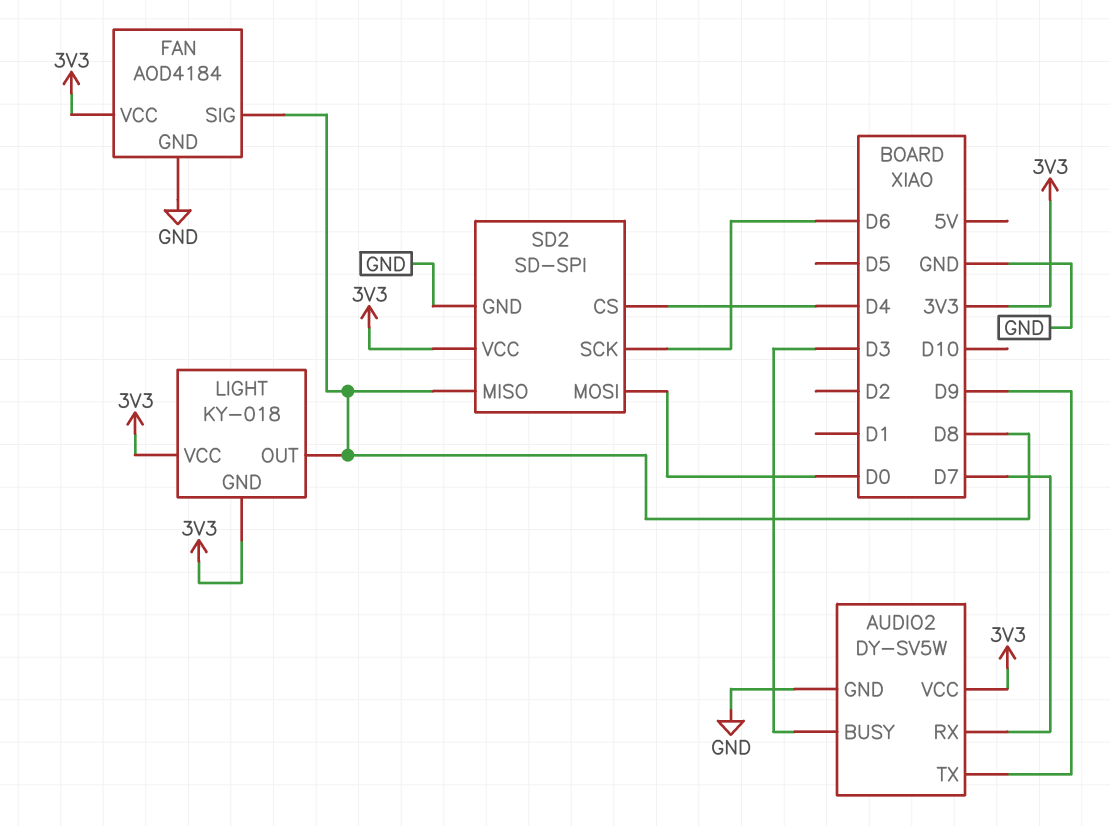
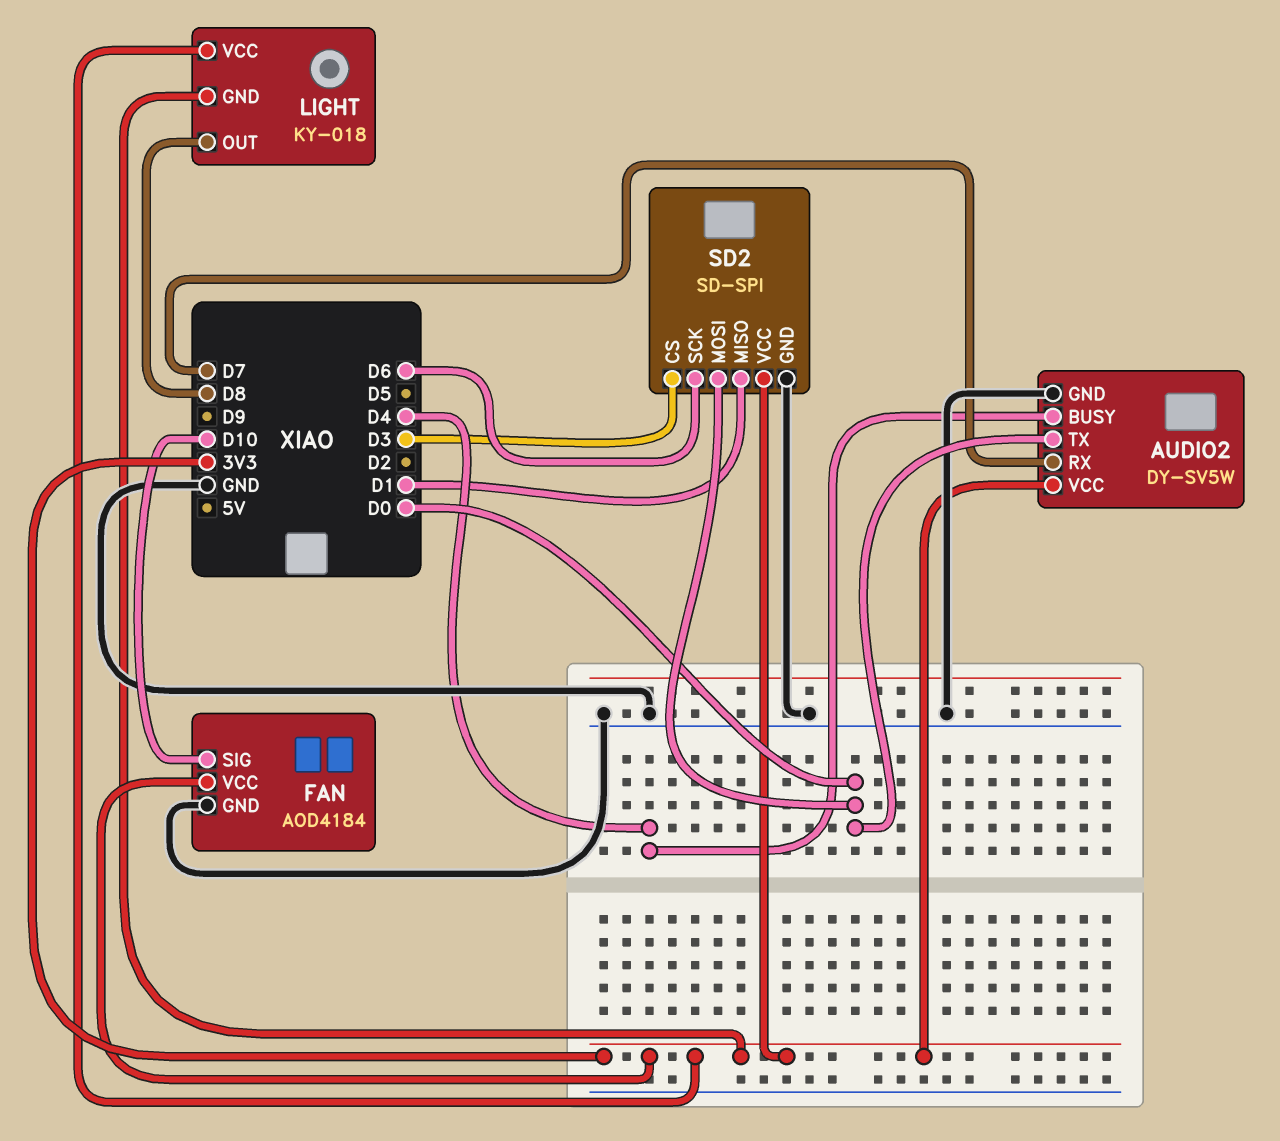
AUDIO2 pin BUSY: D3 -> D4
AUDIO2 pin TX: D9 -> D0
FAN pin SIG: D8 -> D10
SD2 pin CS: D4 -> D3
SD2 pin MISO: D8 -> D1

